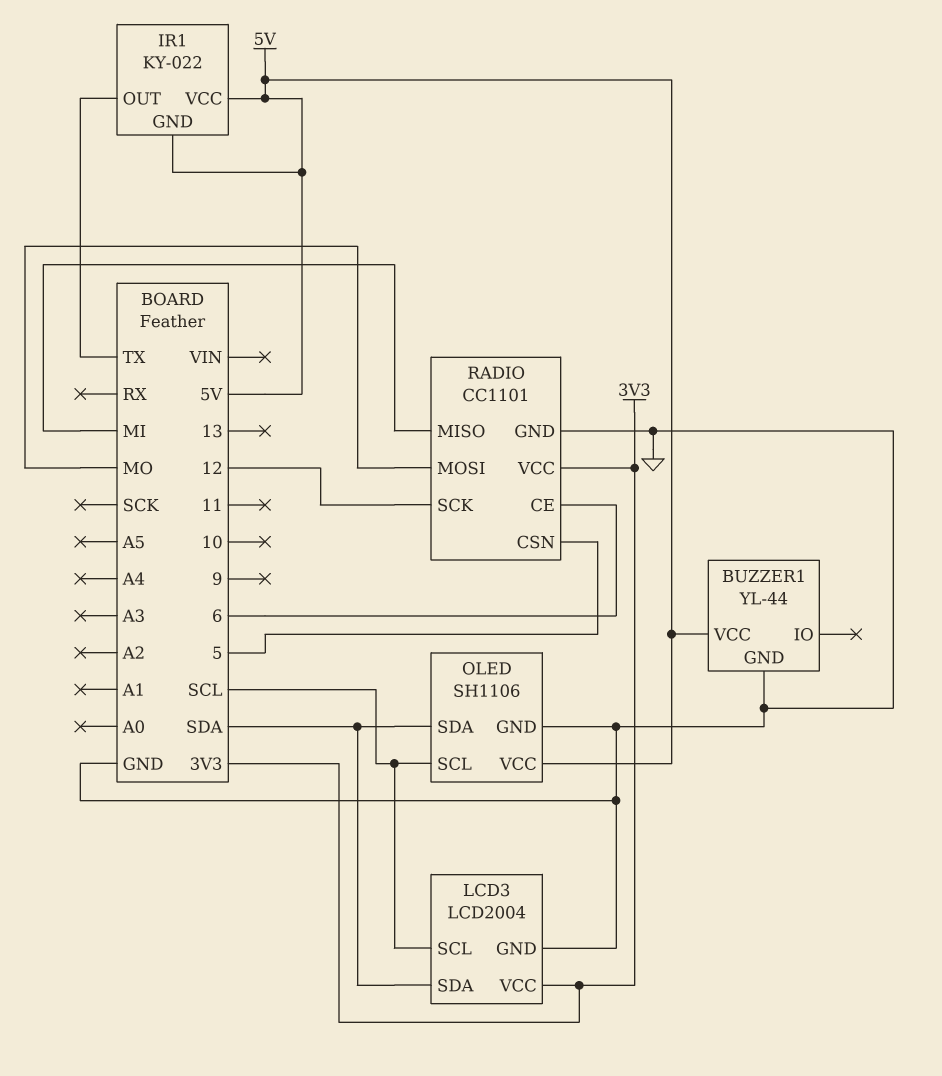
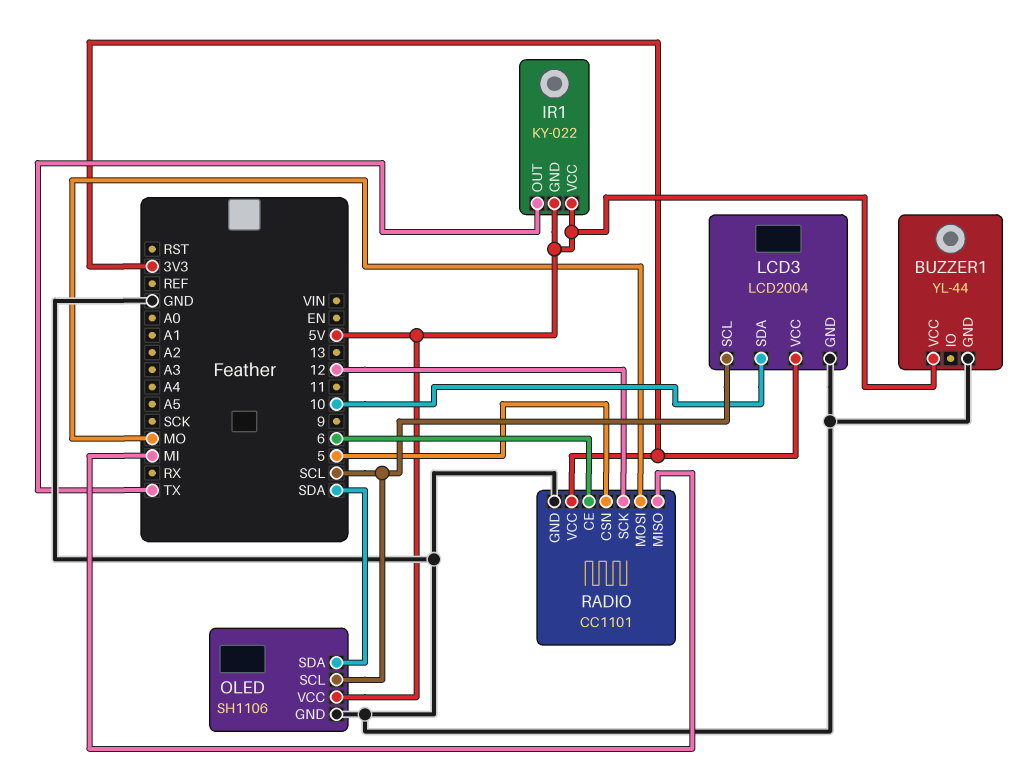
LCD3 pin SDA: SDA -> 10

